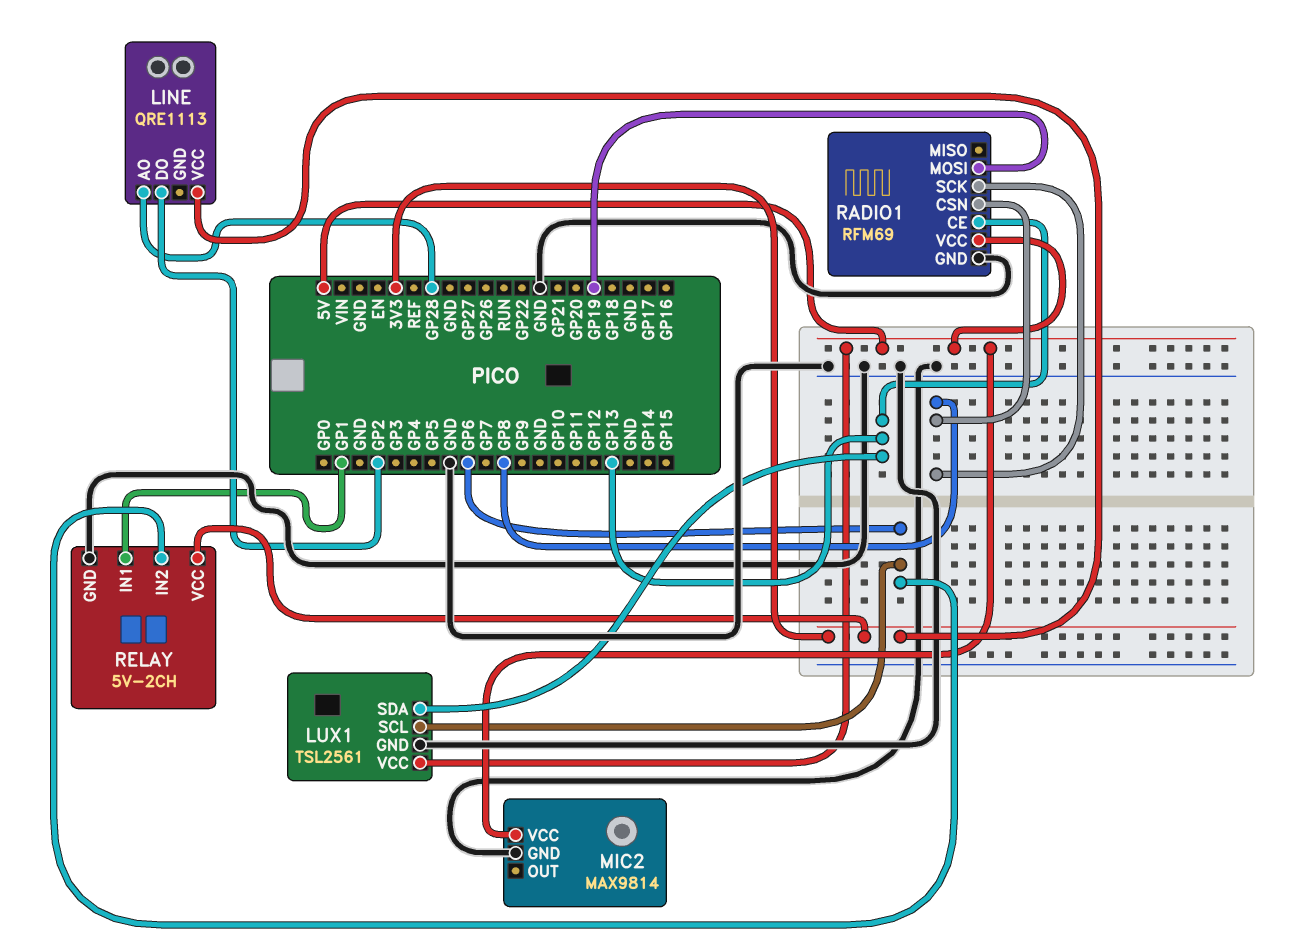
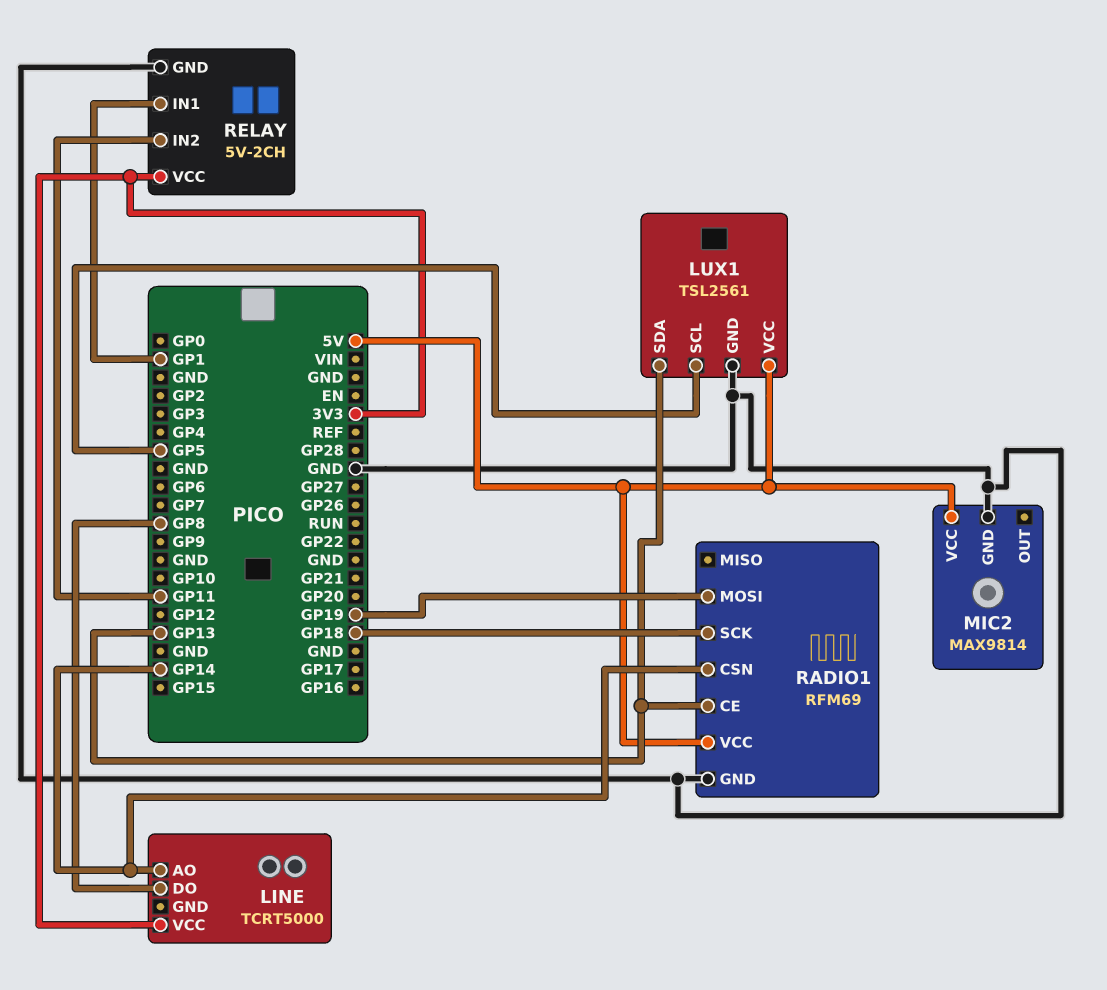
LINE: QRE1113 -> TCRT5000
LINE pin AO: GP28 -> GP14
LINE pin DO: GP2 -> GP8
LUX1 pin SCL: GP6 -> GP5
RADIO1 pin CSN: GP8 -> GP14
RADIO1 pin SCK: GP8 -> GP18
RELAY pin IN2: GP6 -> GP11

